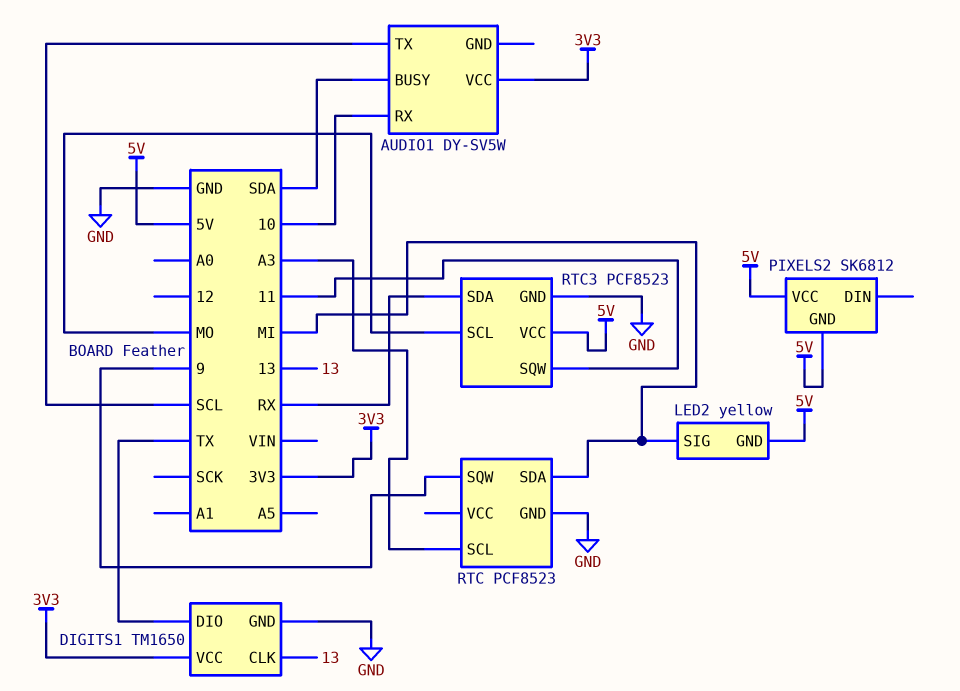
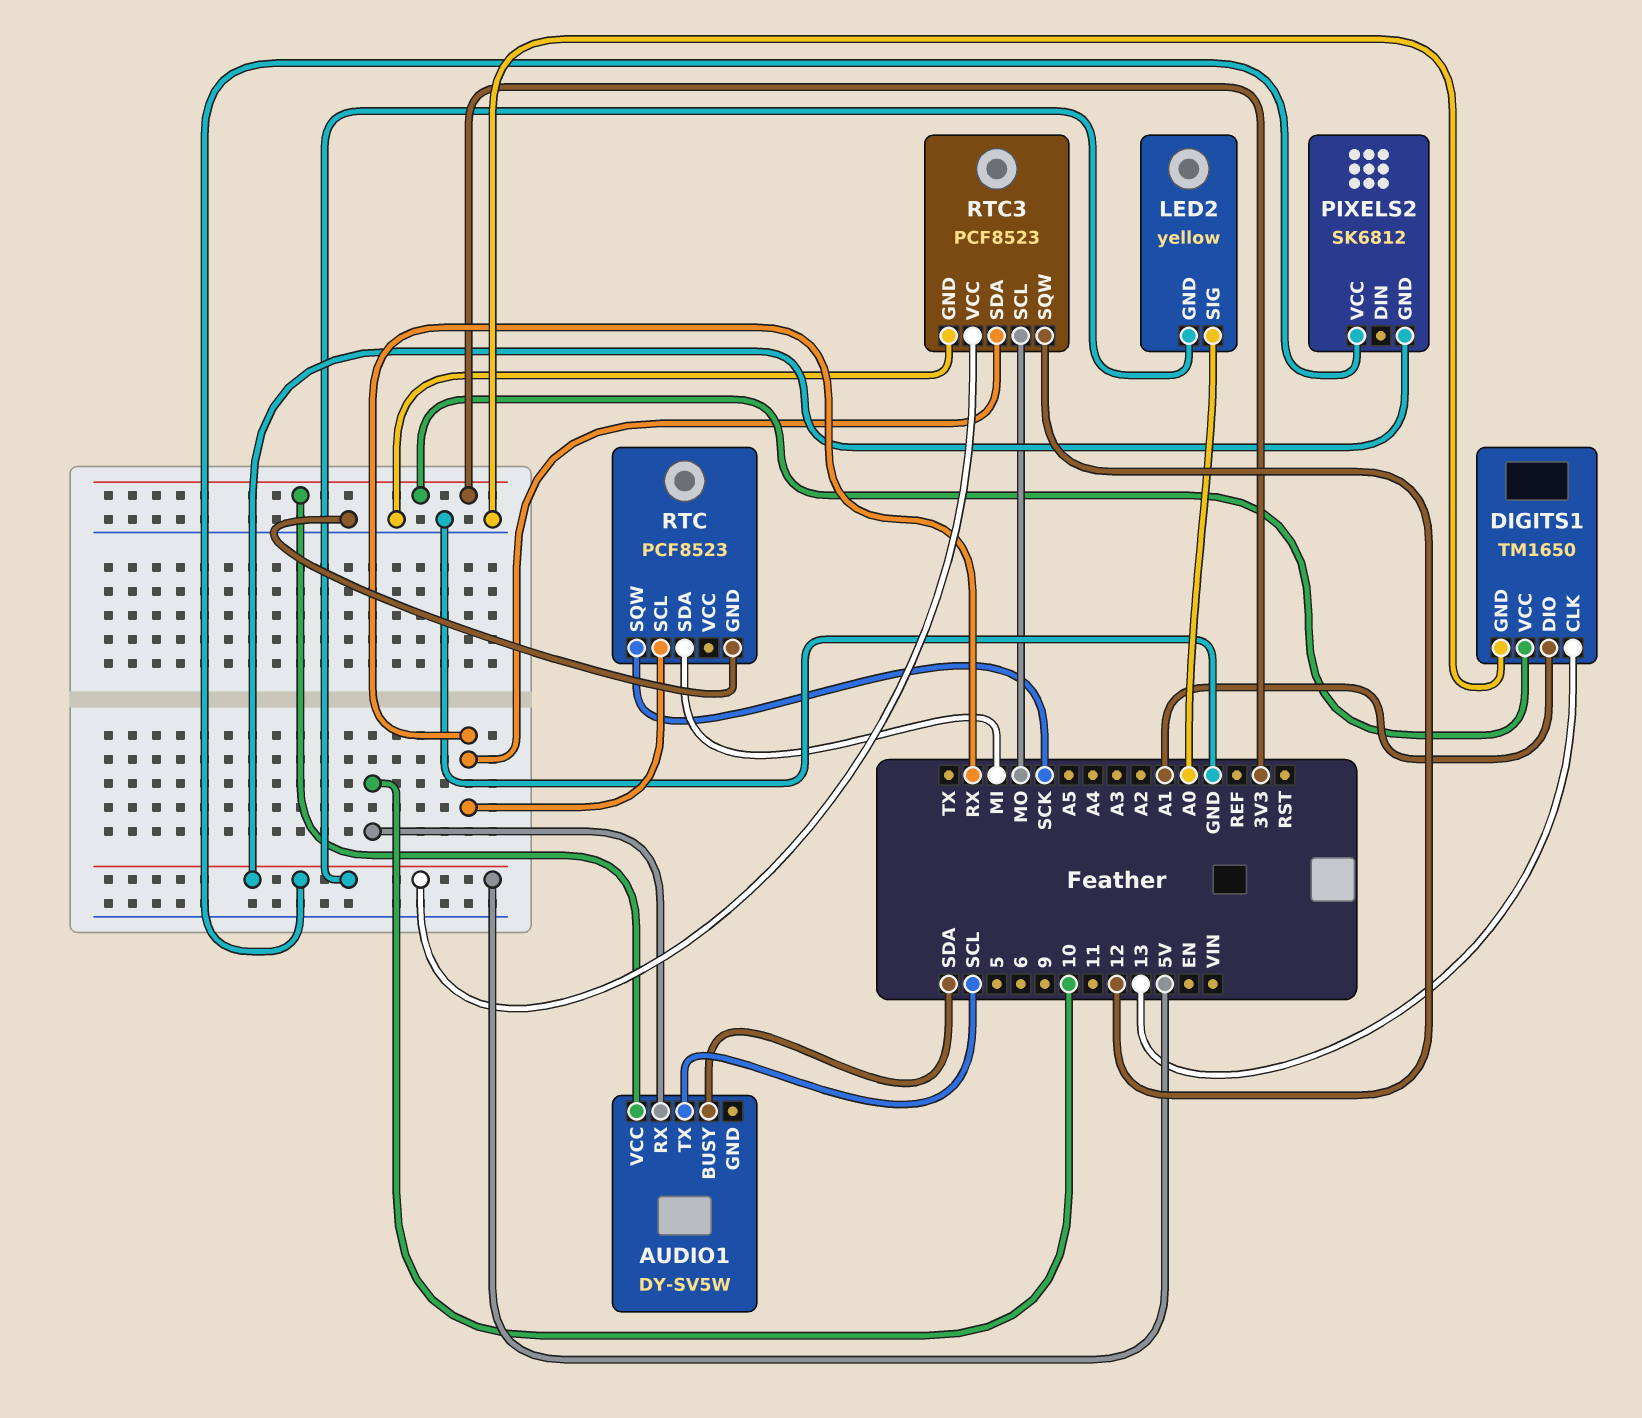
DIGITS1 pin DIO: TX -> A1
LED2 pin SIG: MI -> A0
RTC pin SCL: A3 -> RX
RTC pin SQW: 9 -> SCK
RTC3 pin SQW: 11 -> 12

